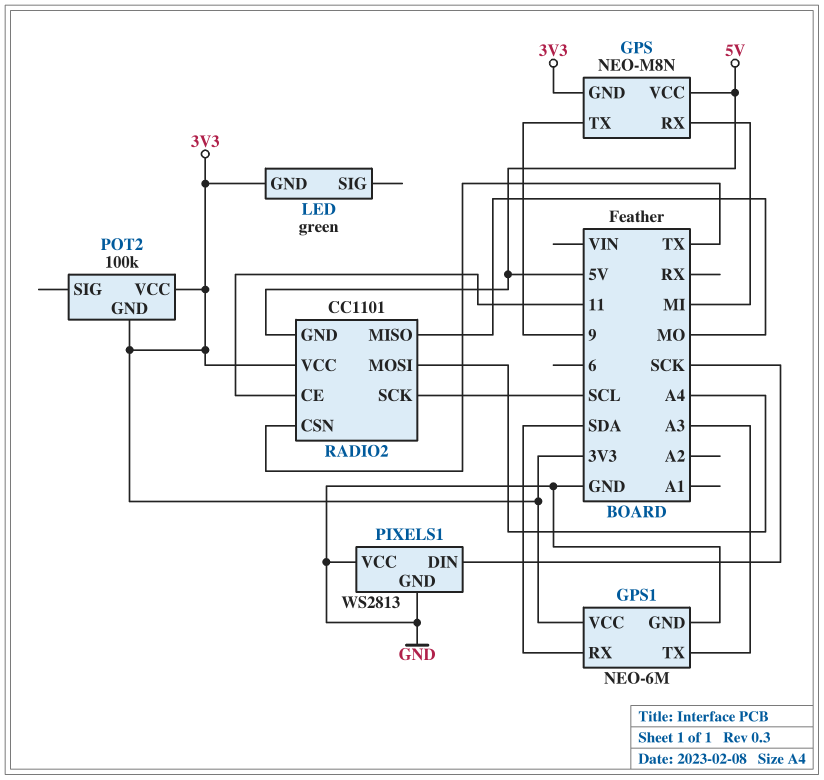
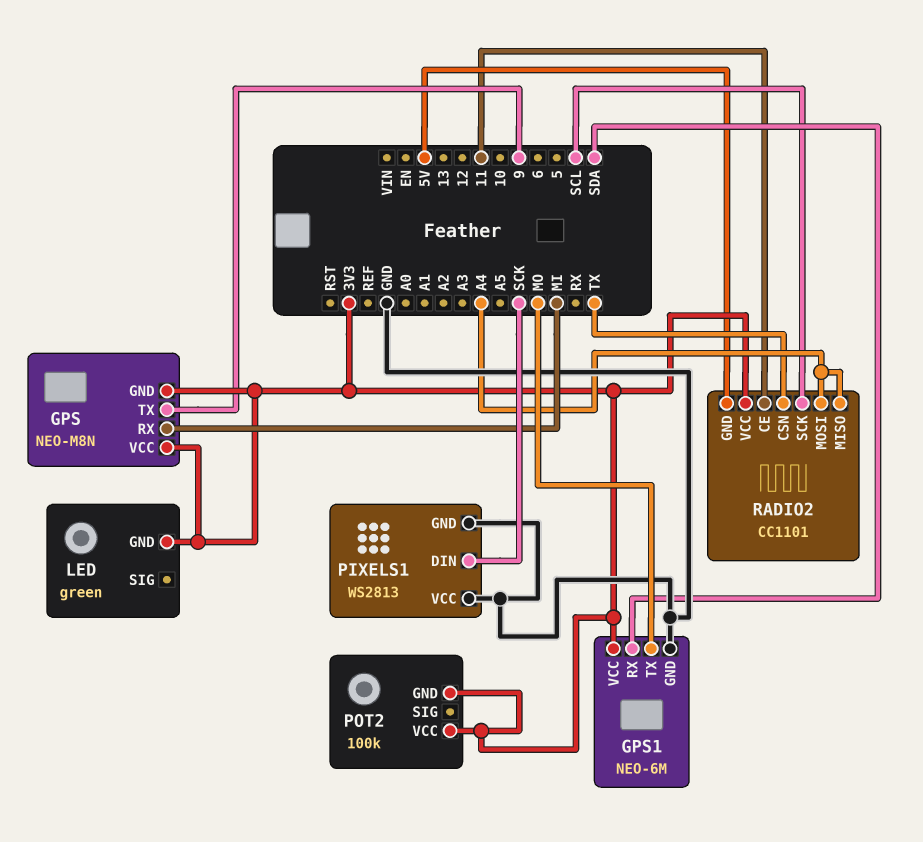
GPS pin VCC: 5V -> 3V3
GPS1 pin TX: A3 -> MO
RADIO2 pin MISO: MO -> A4

